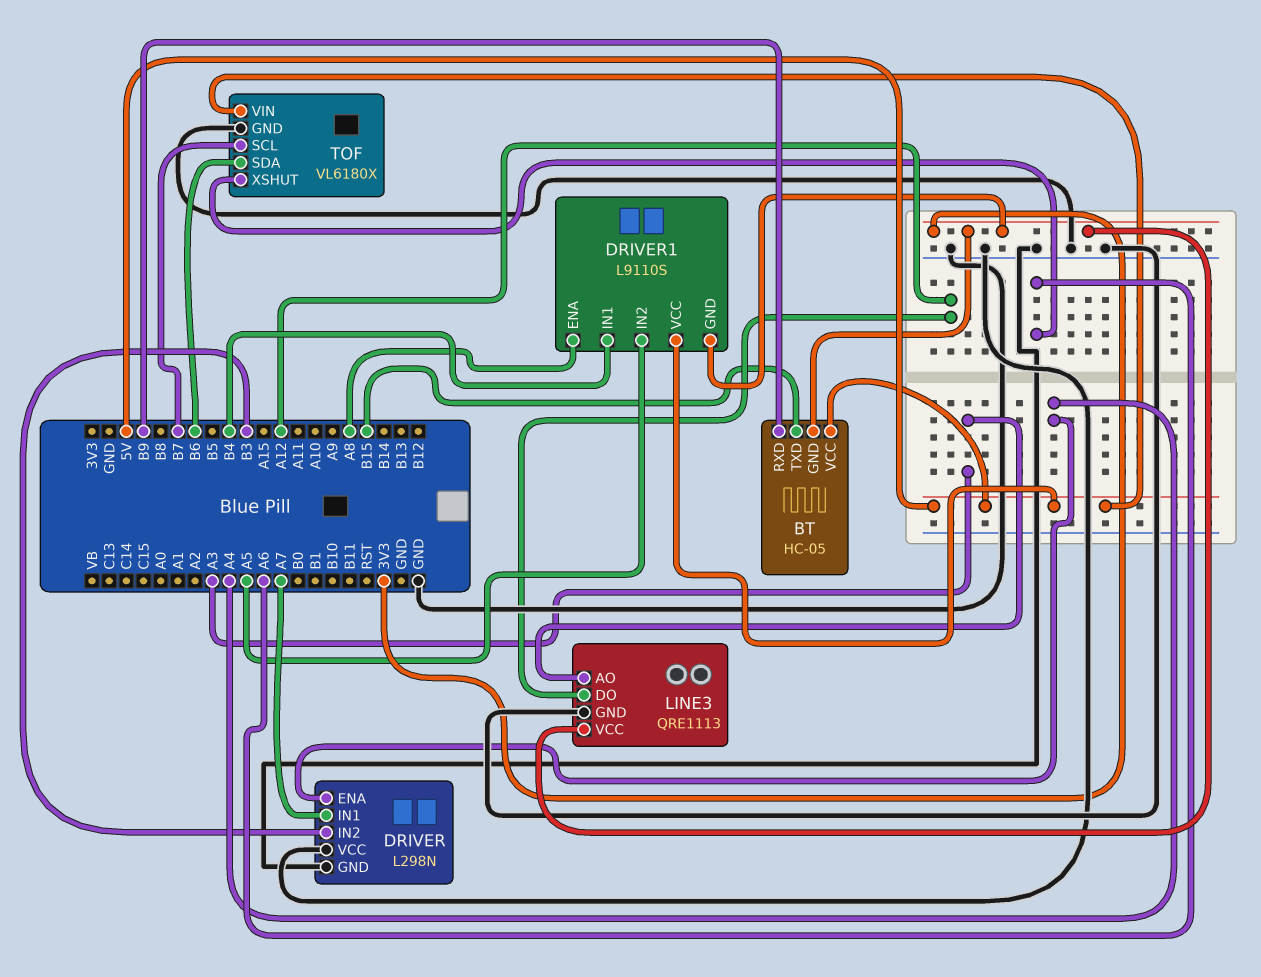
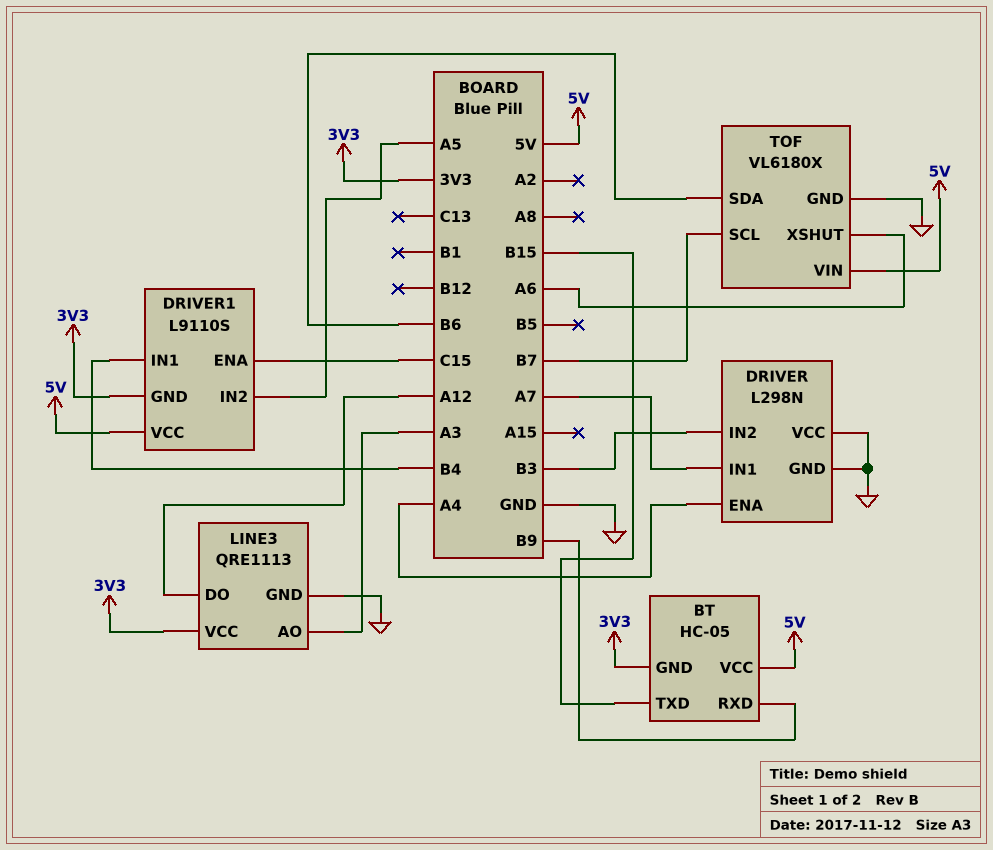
DRIVER1 pin ENA: A8 -> C15

